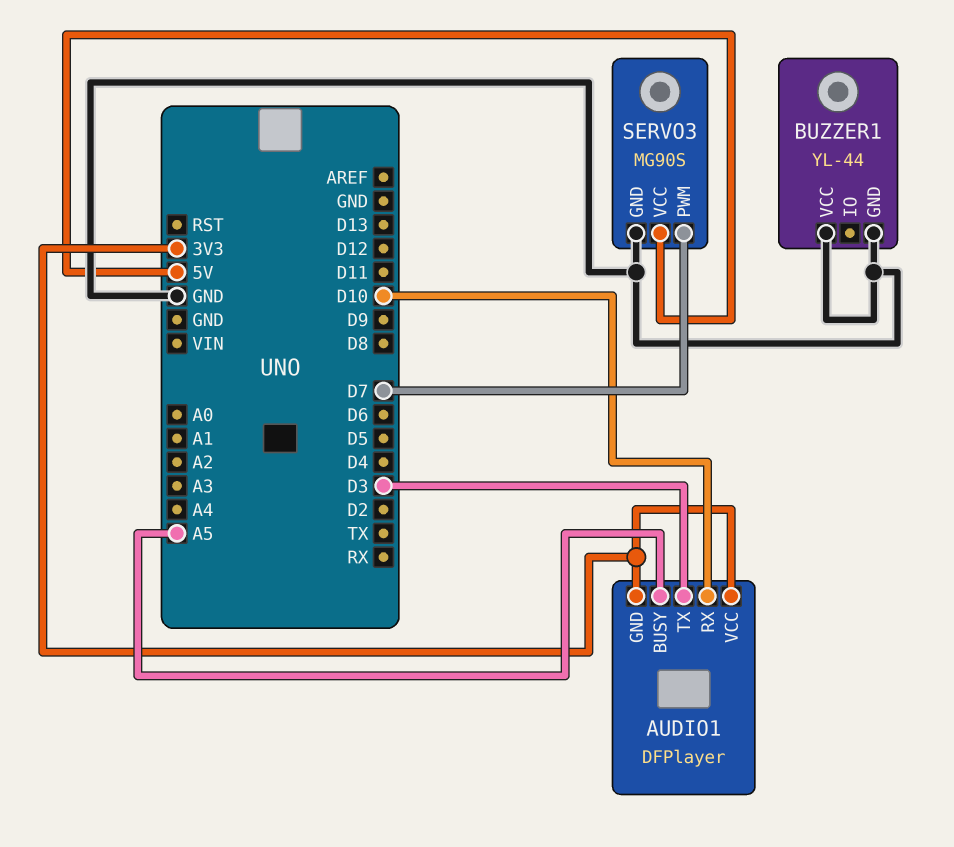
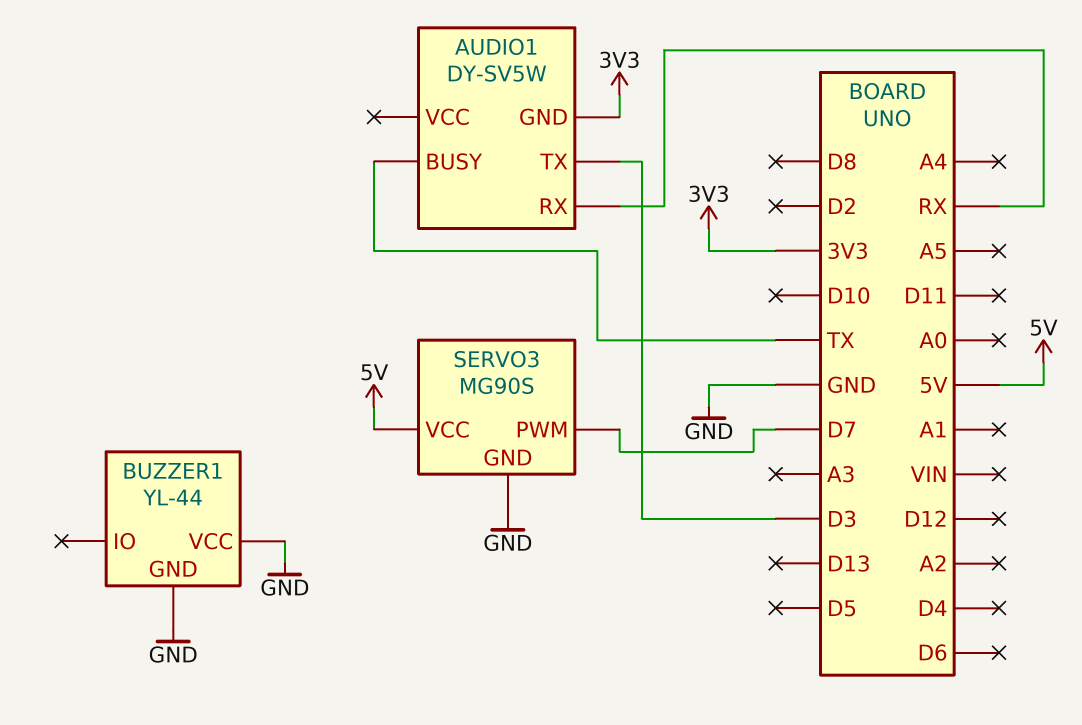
AUDIO1: DFPlayer -> DY-SV5W
AUDIO1 pin BUSY: A5 -> TX
AUDIO1 pin RX: D10 -> RX
AUDIO1 pin VCC: 3V3 -> none

